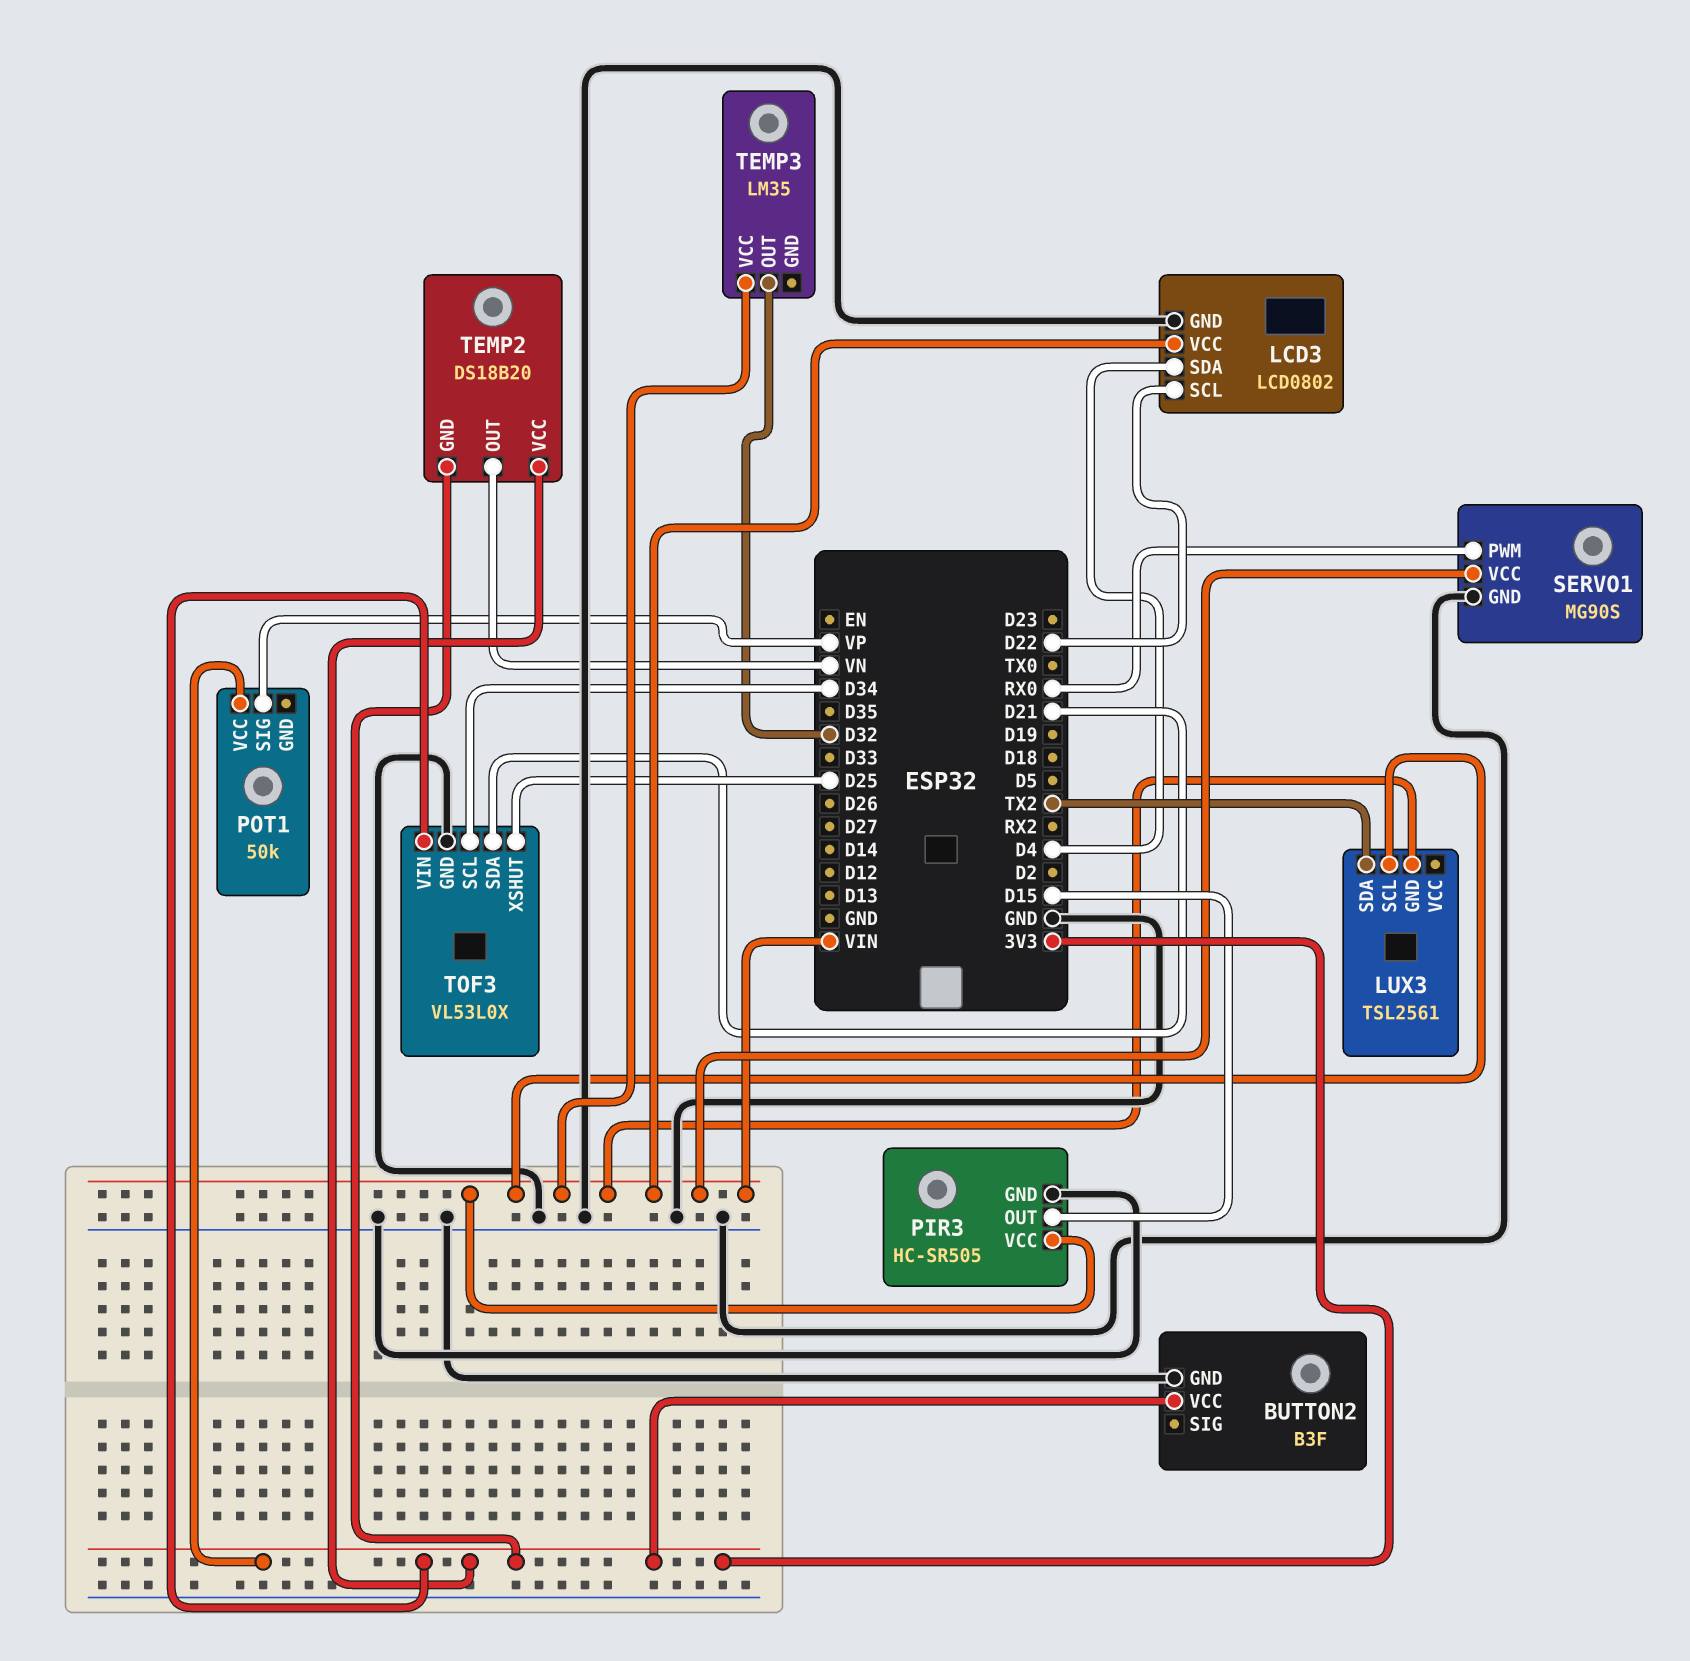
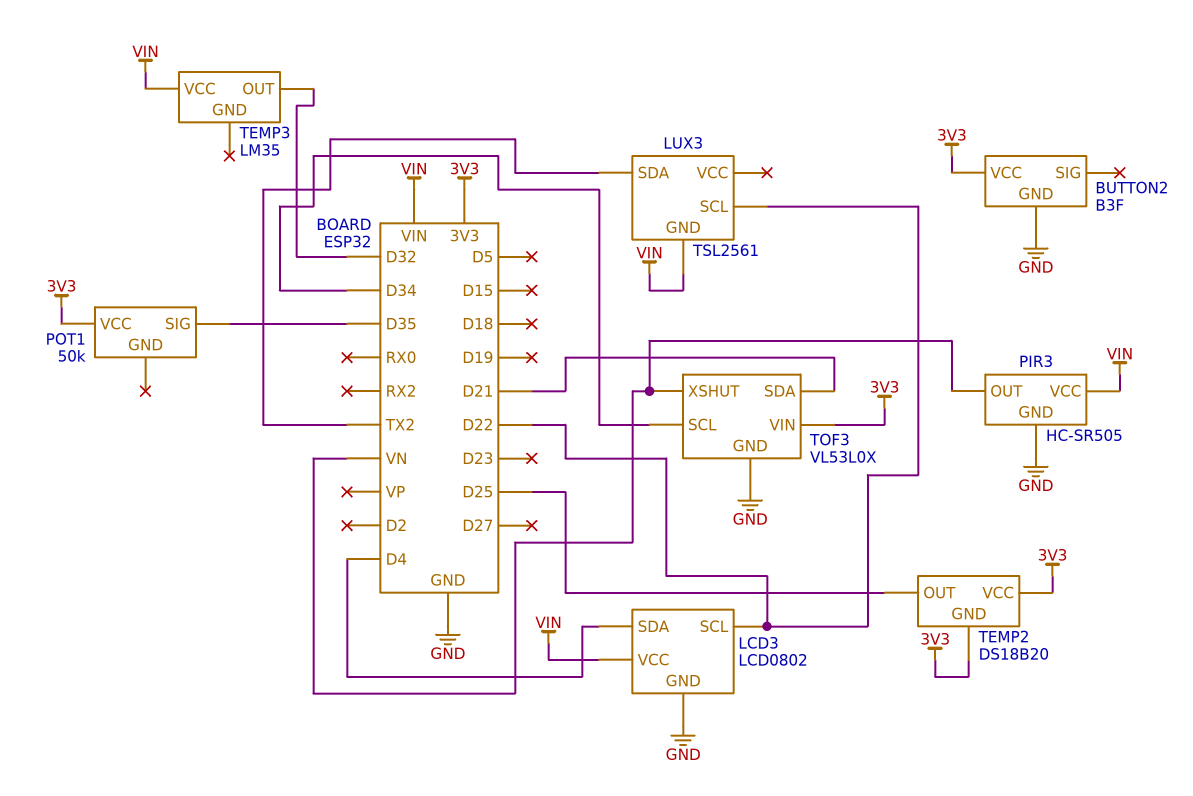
LUX3 pin SCL: VIN -> D22
PIR3 pin OUT: D15 -> VN
POT1 pin SIG: VP -> D35
SERVO1: MG90S -> none
SERVO1 pin GND: GND -> none
SERVO1 pin PWM: RX0 -> none
SERVO1 pin VCC: VIN -> none
TEMP2 pin OUT: VN -> D25
TOF3 pin XSHUT: D25 -> VN

